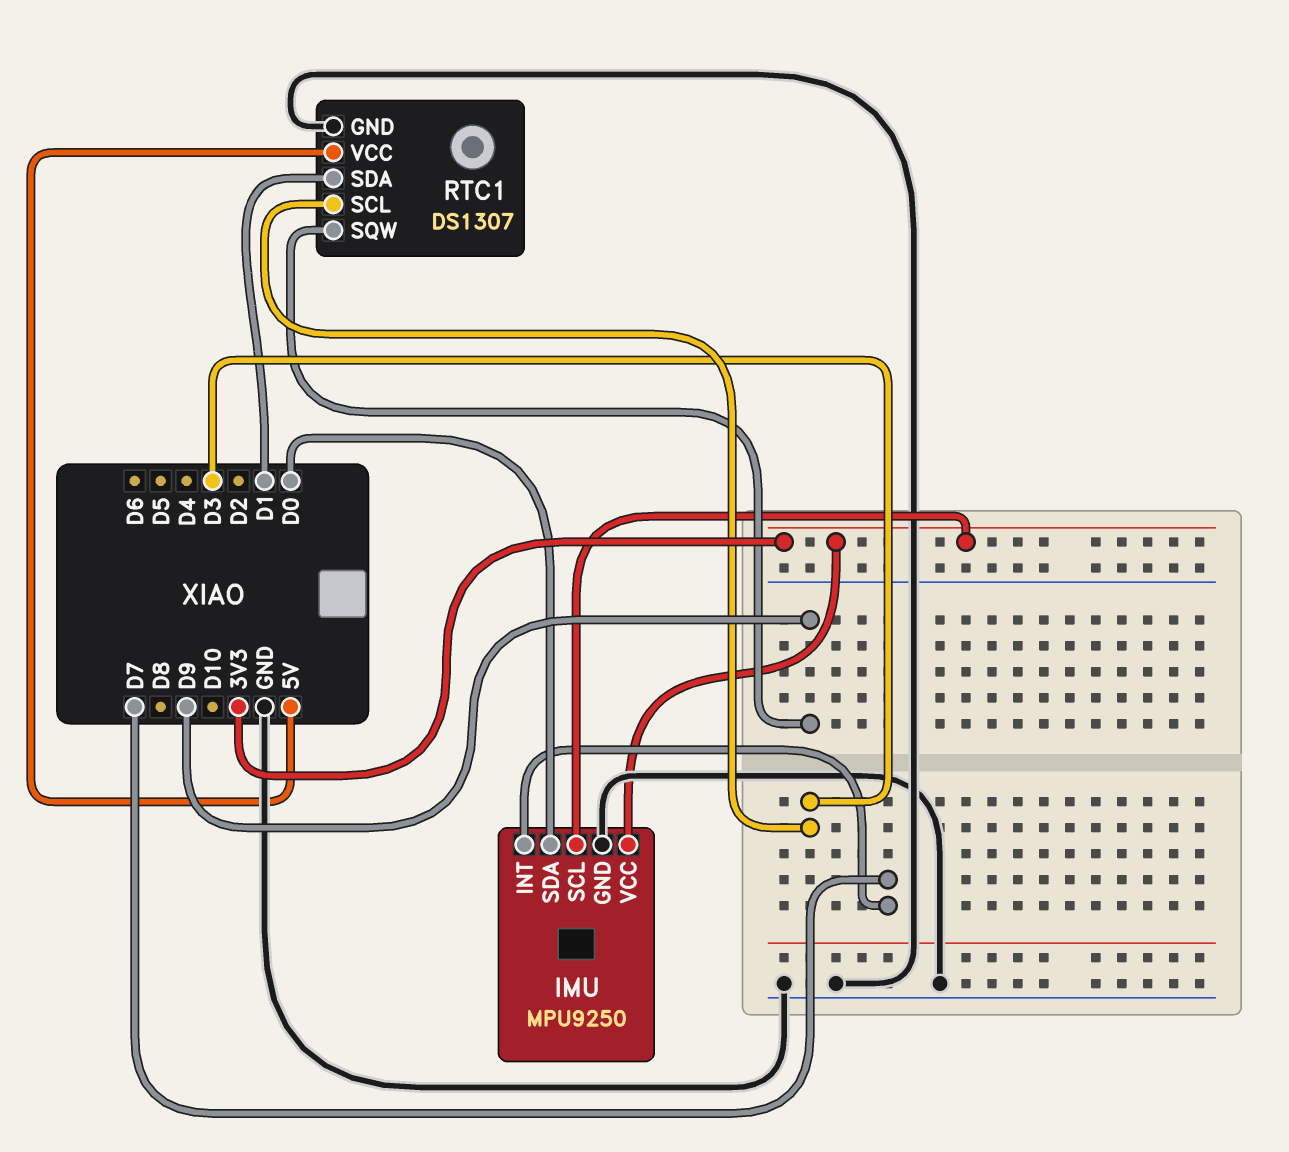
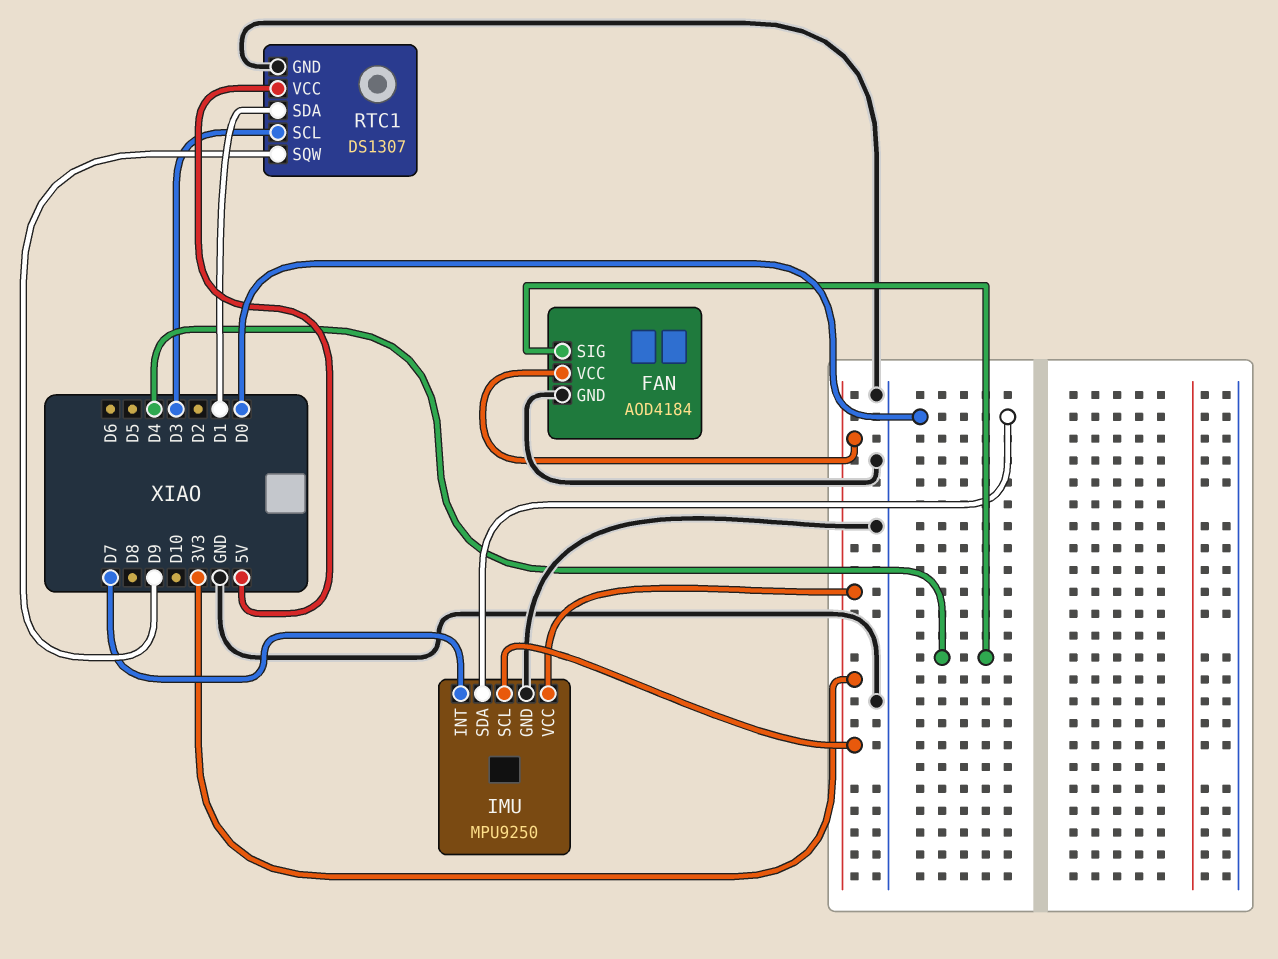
FAN: none -> AOD4184
FAN pin GND: none -> GND
FAN pin SIG: none -> D4
FAN pin VCC: none -> 3V3

